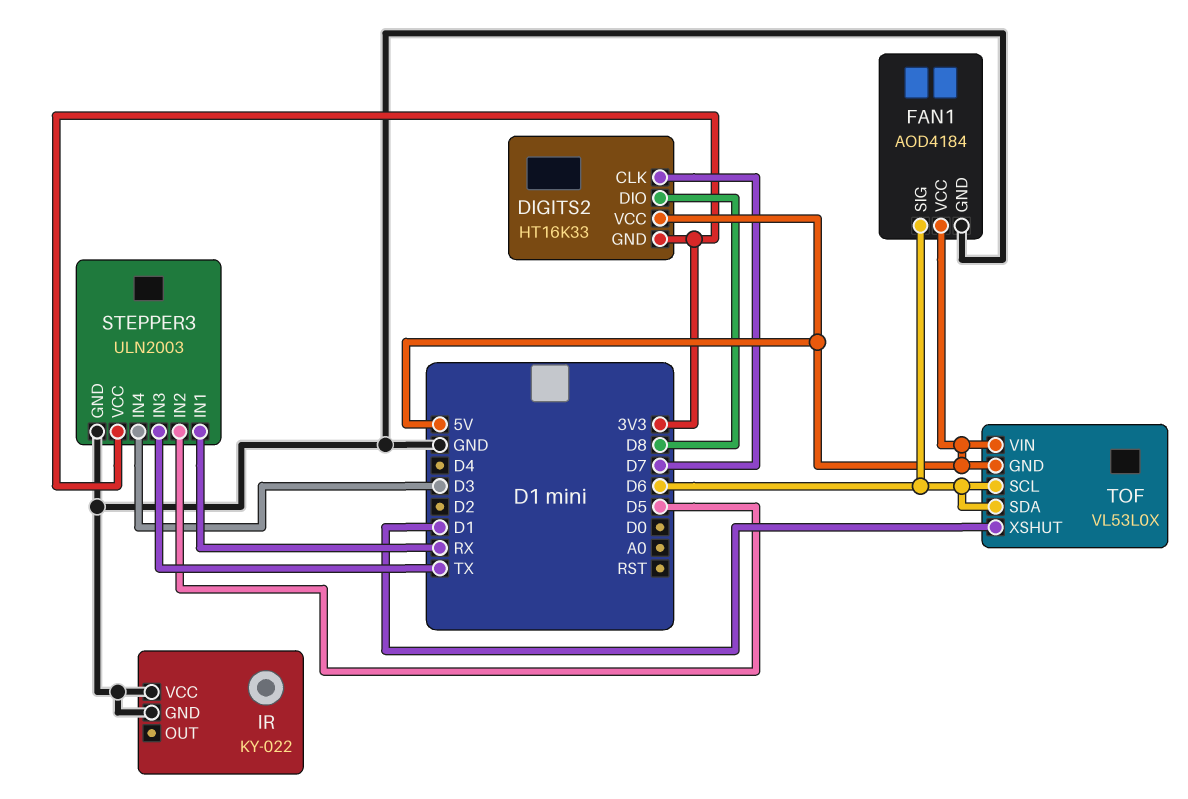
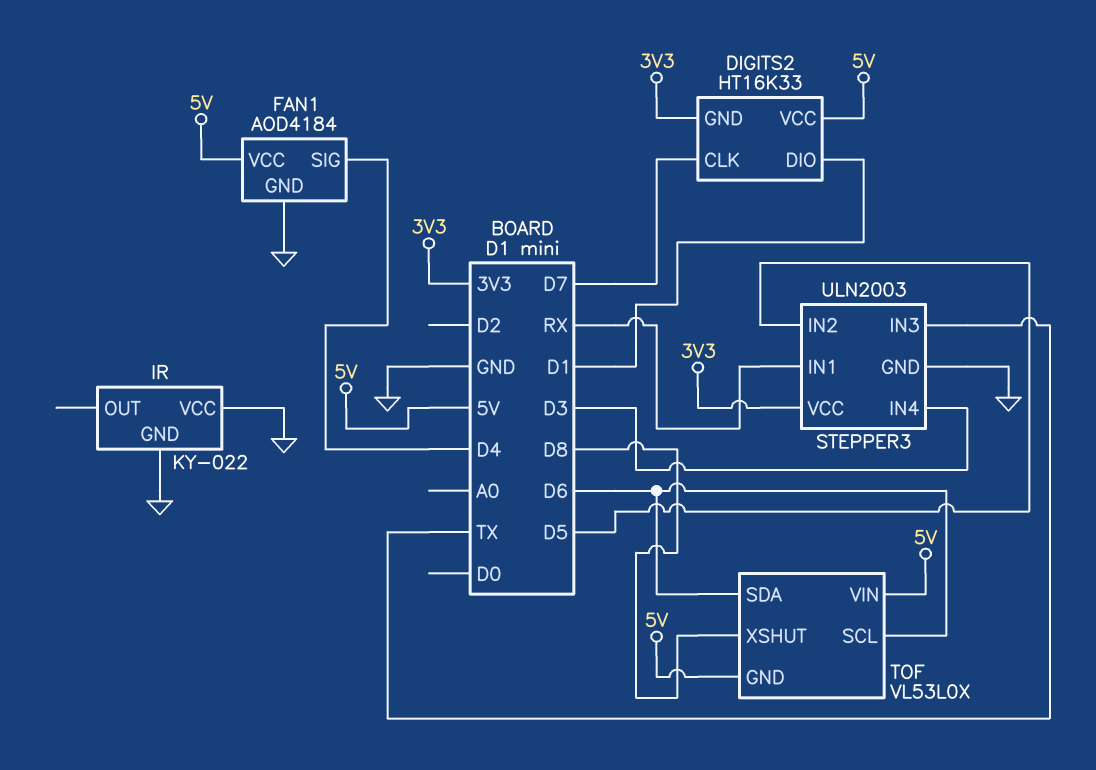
DIGITS2 pin DIO: D8 -> D1
FAN1 pin SIG: D6 -> D4
TOF pin XSHUT: D1 -> D8

